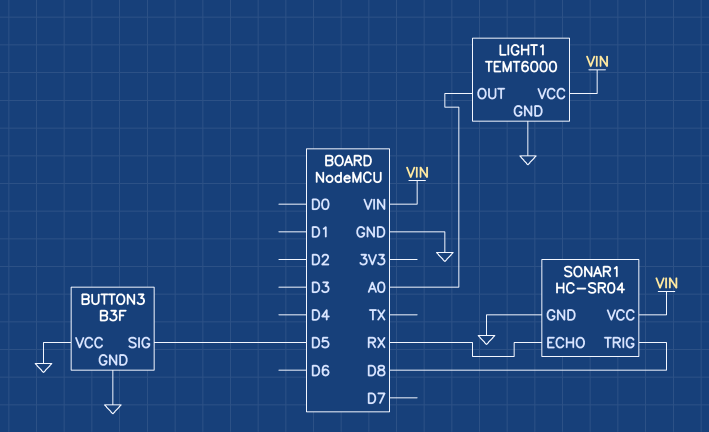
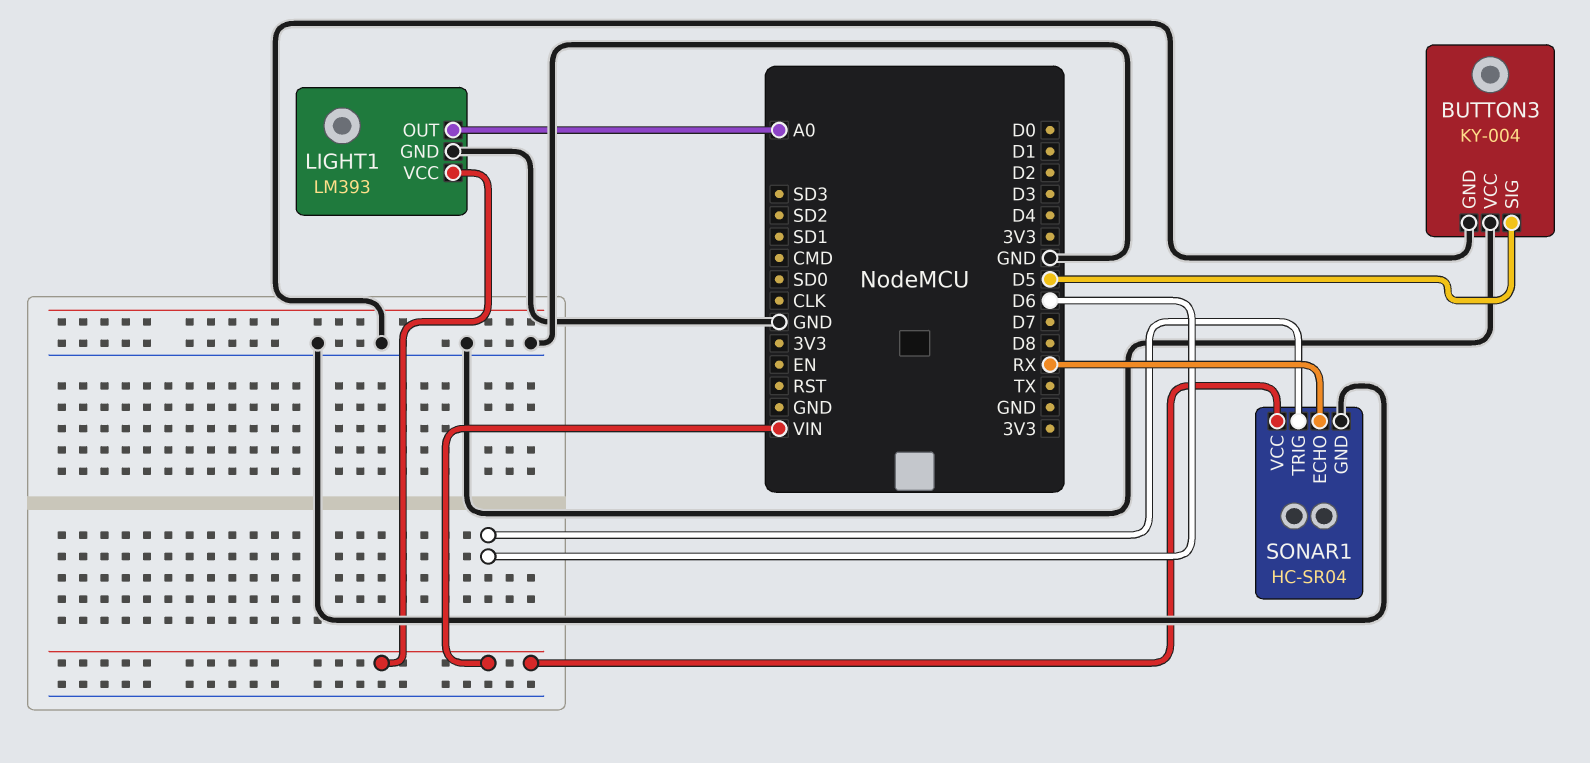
BUTTON3: B3F -> KY-004
LIGHT1: TEMT6000 -> LM393
SONAR1 pin TRIG: D8 -> D6

